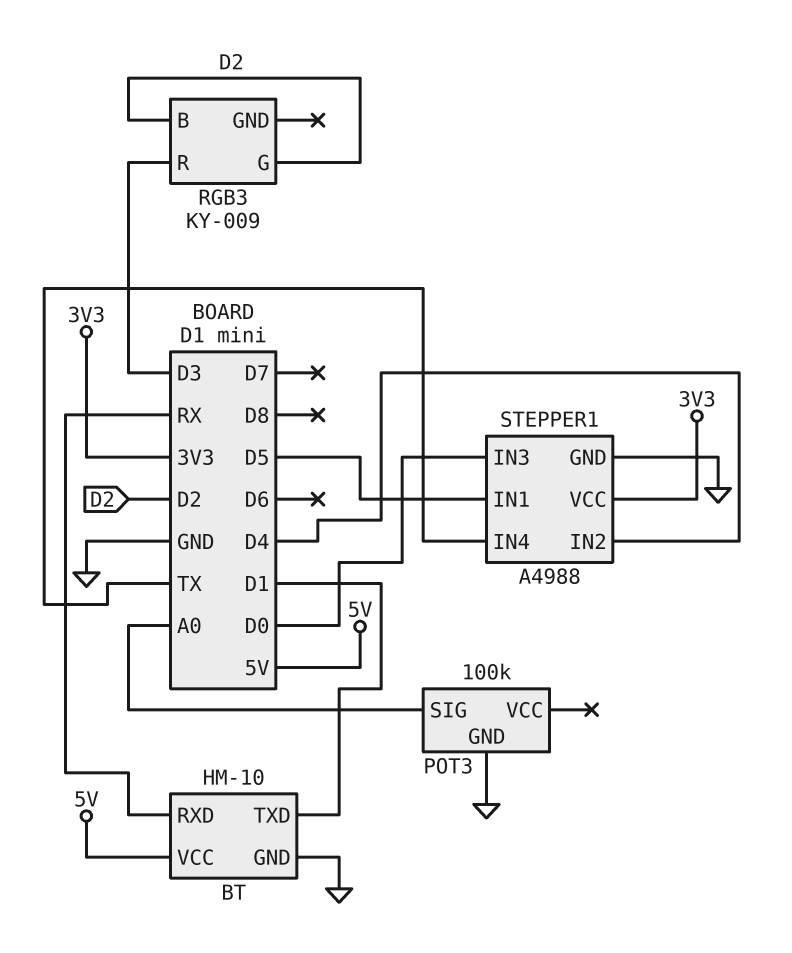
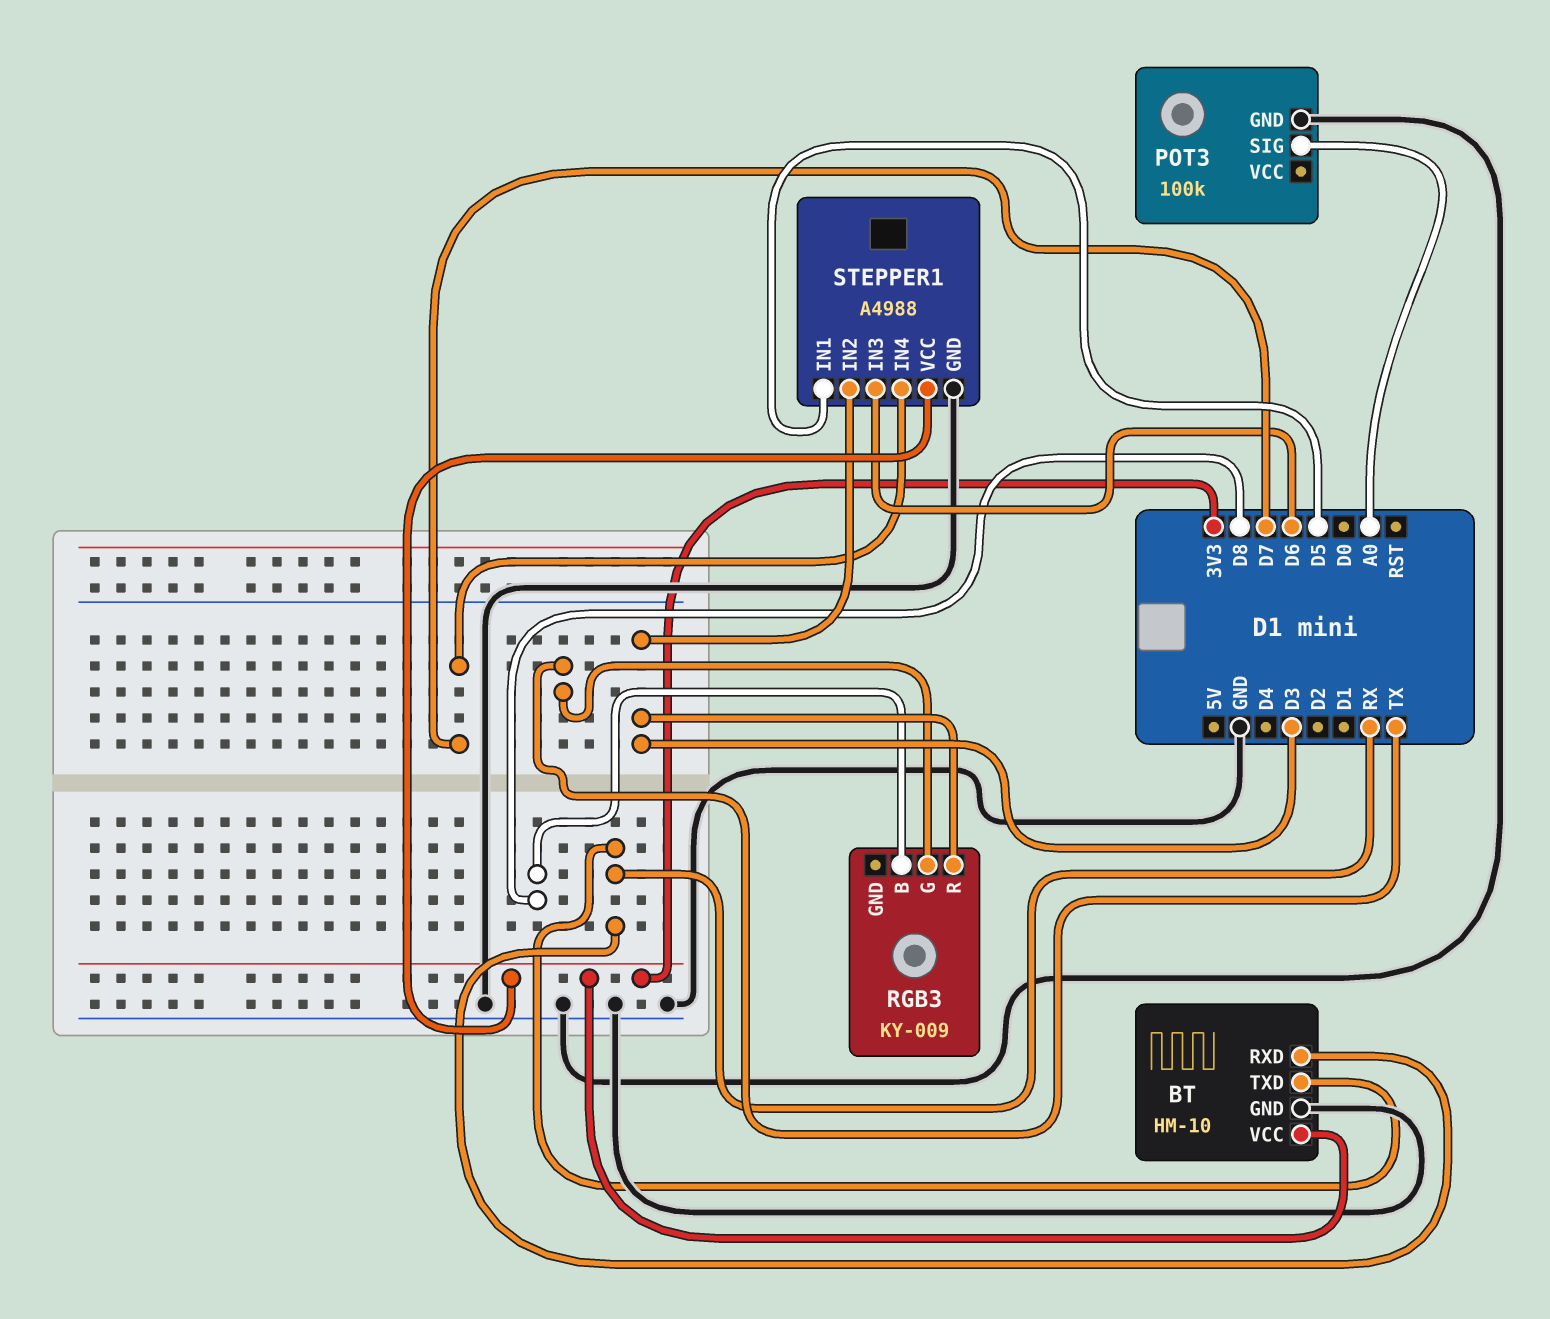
BT pin TXD: D1 -> RX
BT pin VCC: 5V -> 3V3
RGB3 pin B: D2 -> D8
RGB3 pin G: D2 -> TX
STEPPER1 pin IN2: D4 -> D3
STEPPER1 pin IN3: D0 -> D6
STEPPER1 pin IN4: TX -> D7

